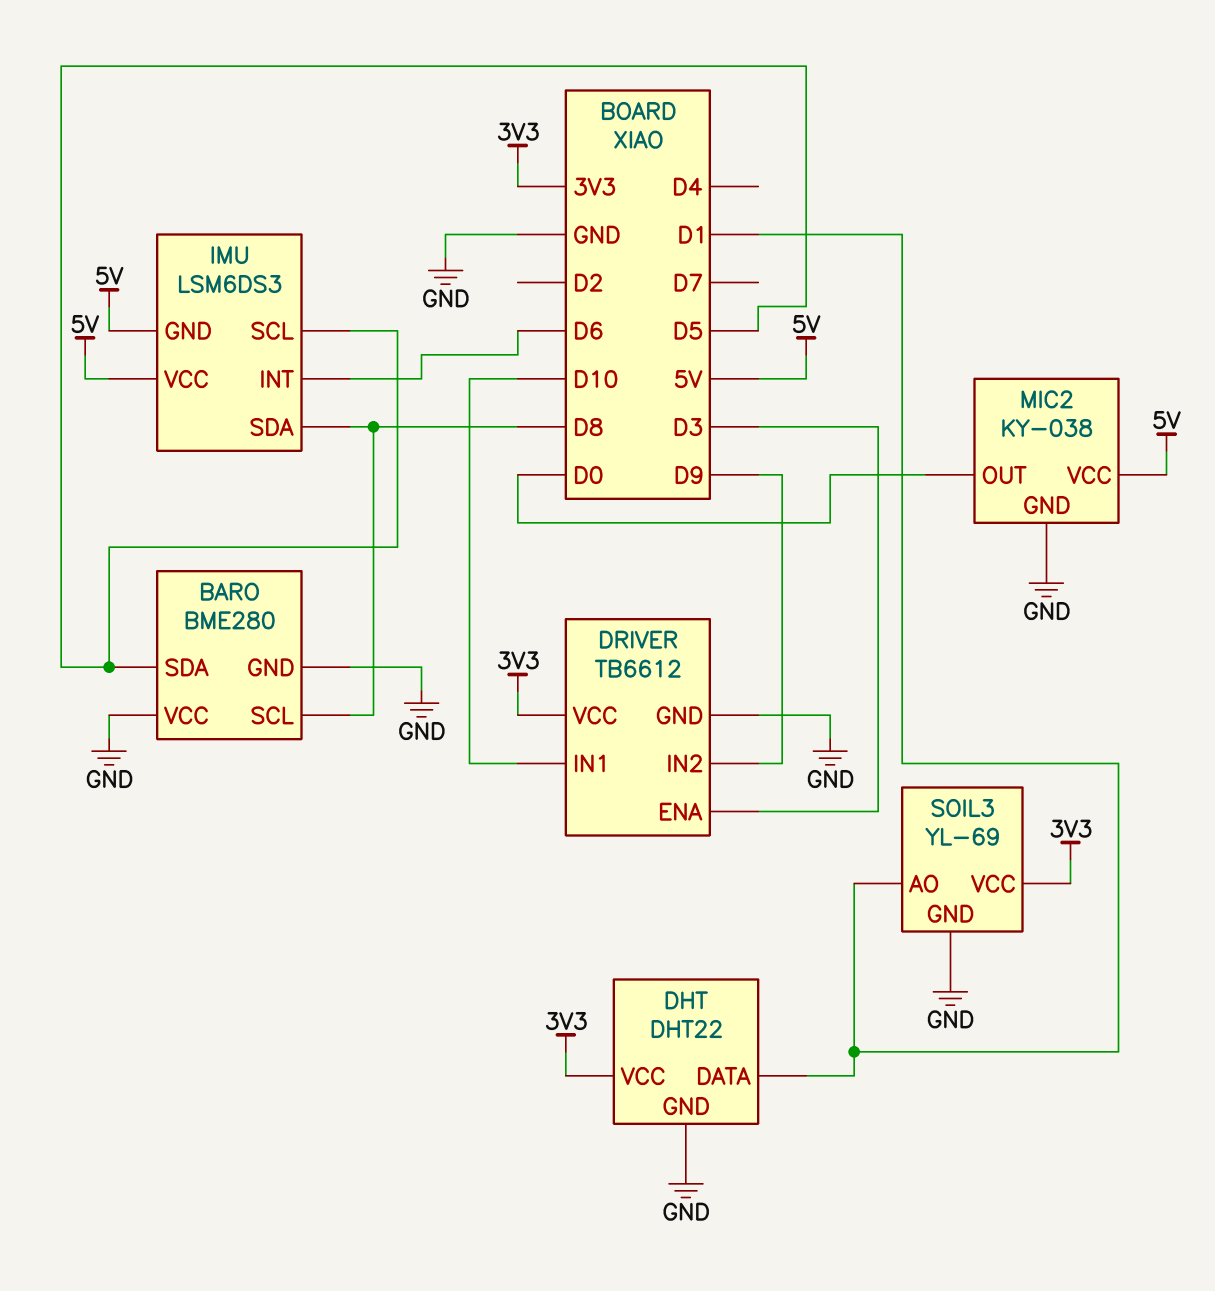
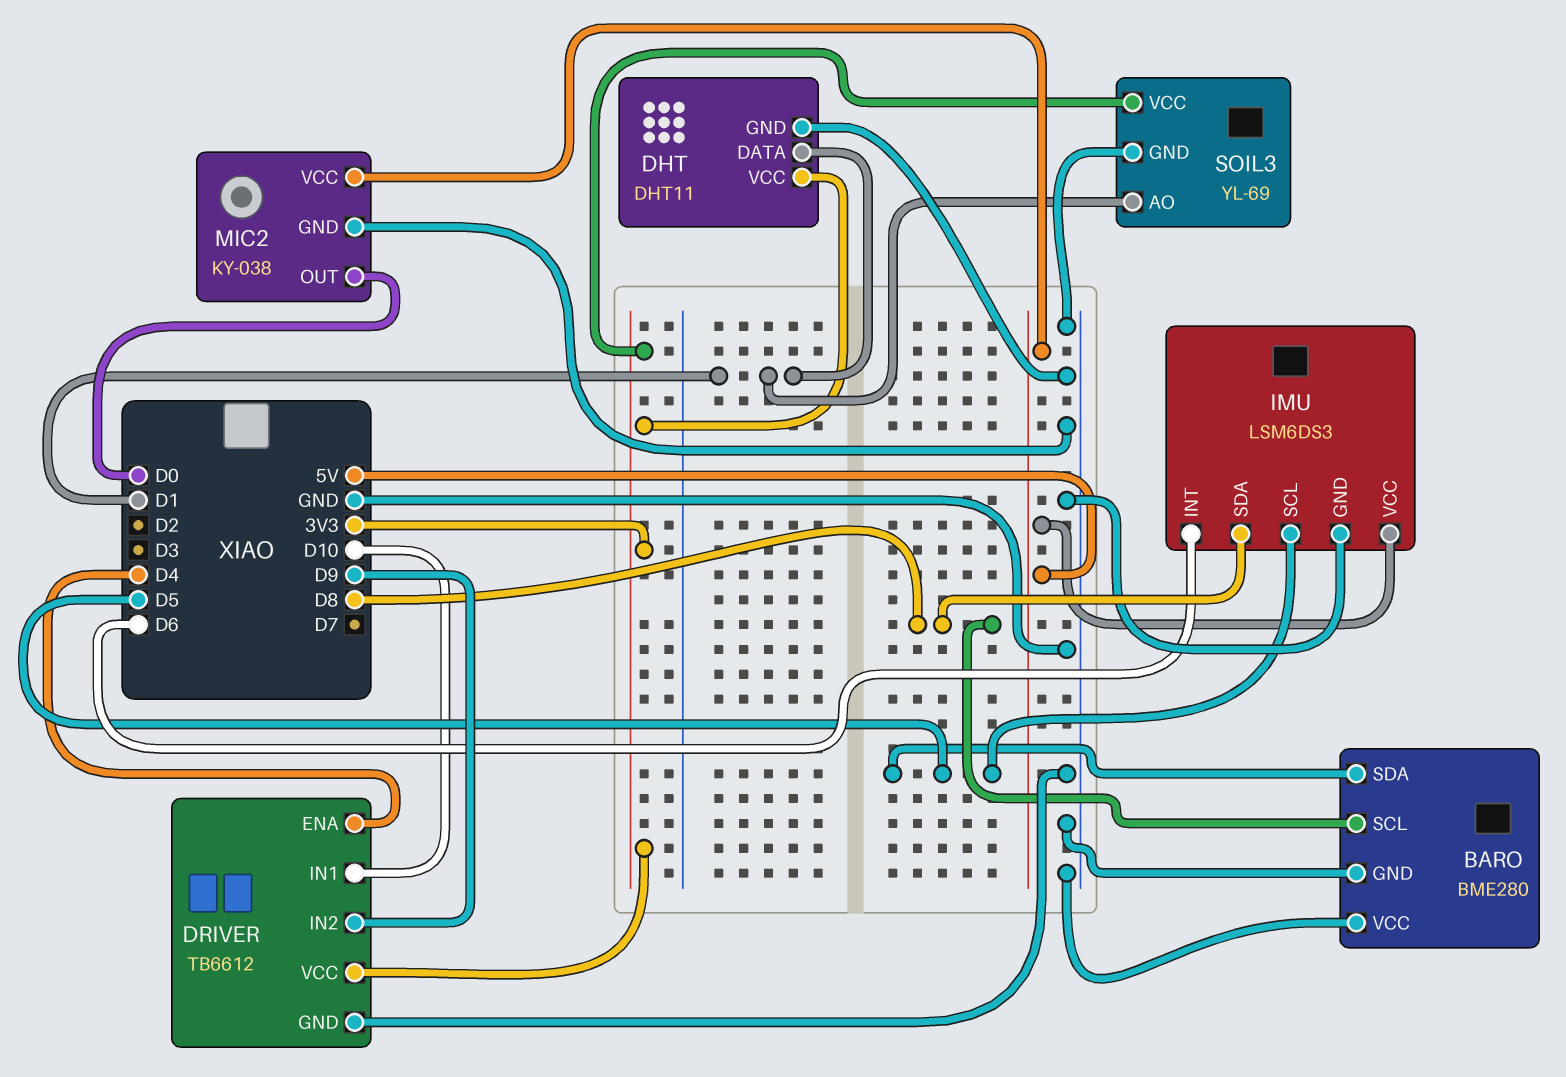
DHT: DHT22 -> DHT11
DRIVER pin ENA: D3 -> D4
IMU pin GND: 5V -> GND

